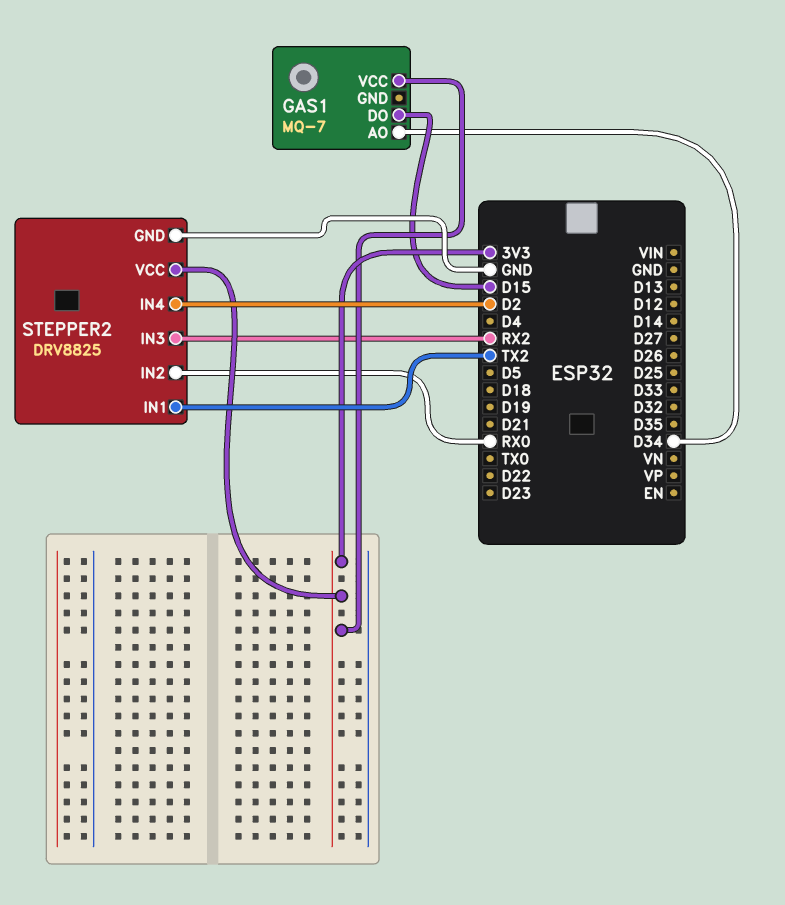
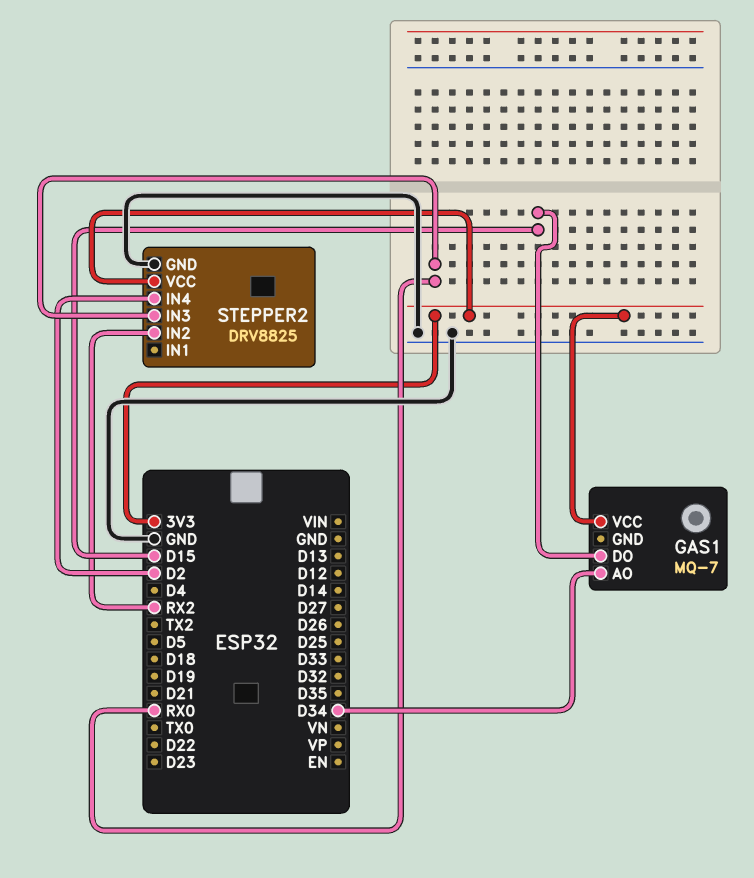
STEPPER2 pin IN1: TX2 -> none
STEPPER2 pin IN2: RX0 -> RX2
STEPPER2 pin IN3: RX2 -> RX0

